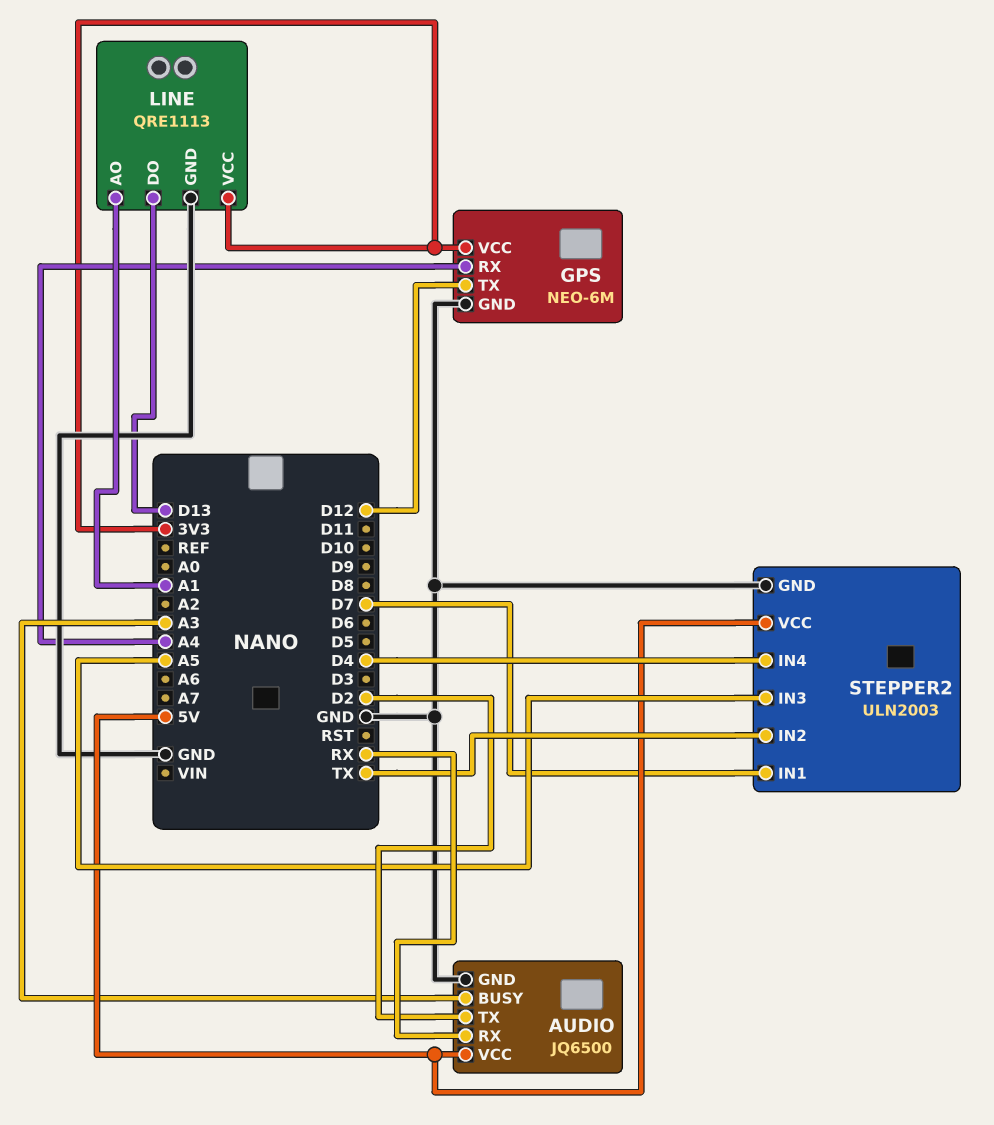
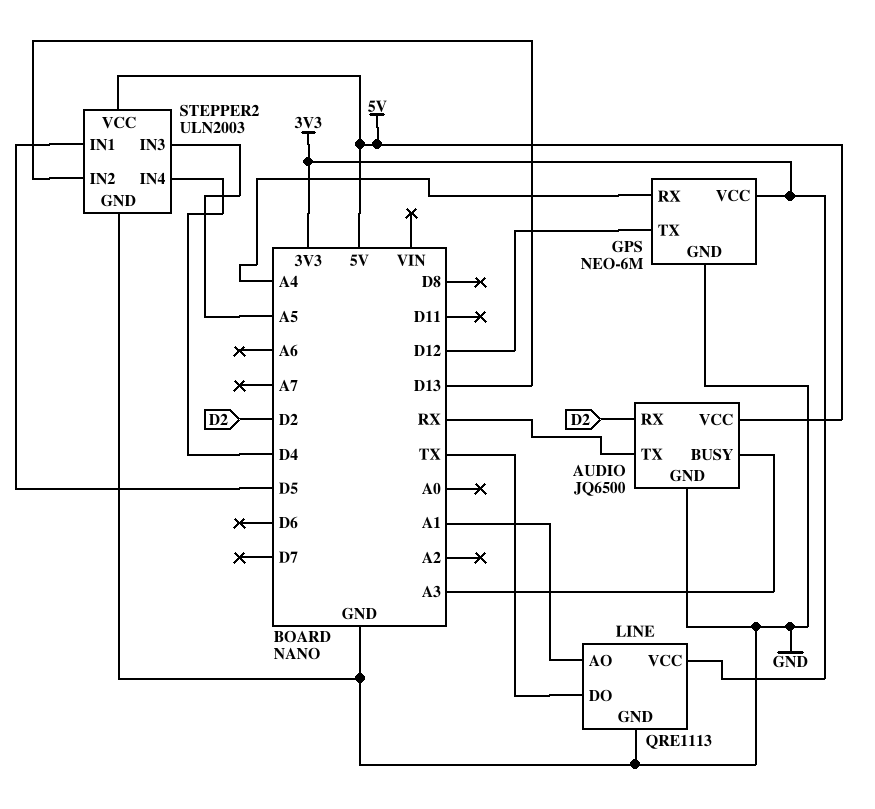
AUDIO pin RX: RX -> D2
AUDIO pin TX: D2 -> RX
LINE pin DO: D13 -> TX
STEPPER2 pin IN1: D7 -> D5
STEPPER2 pin IN2: TX -> D13

